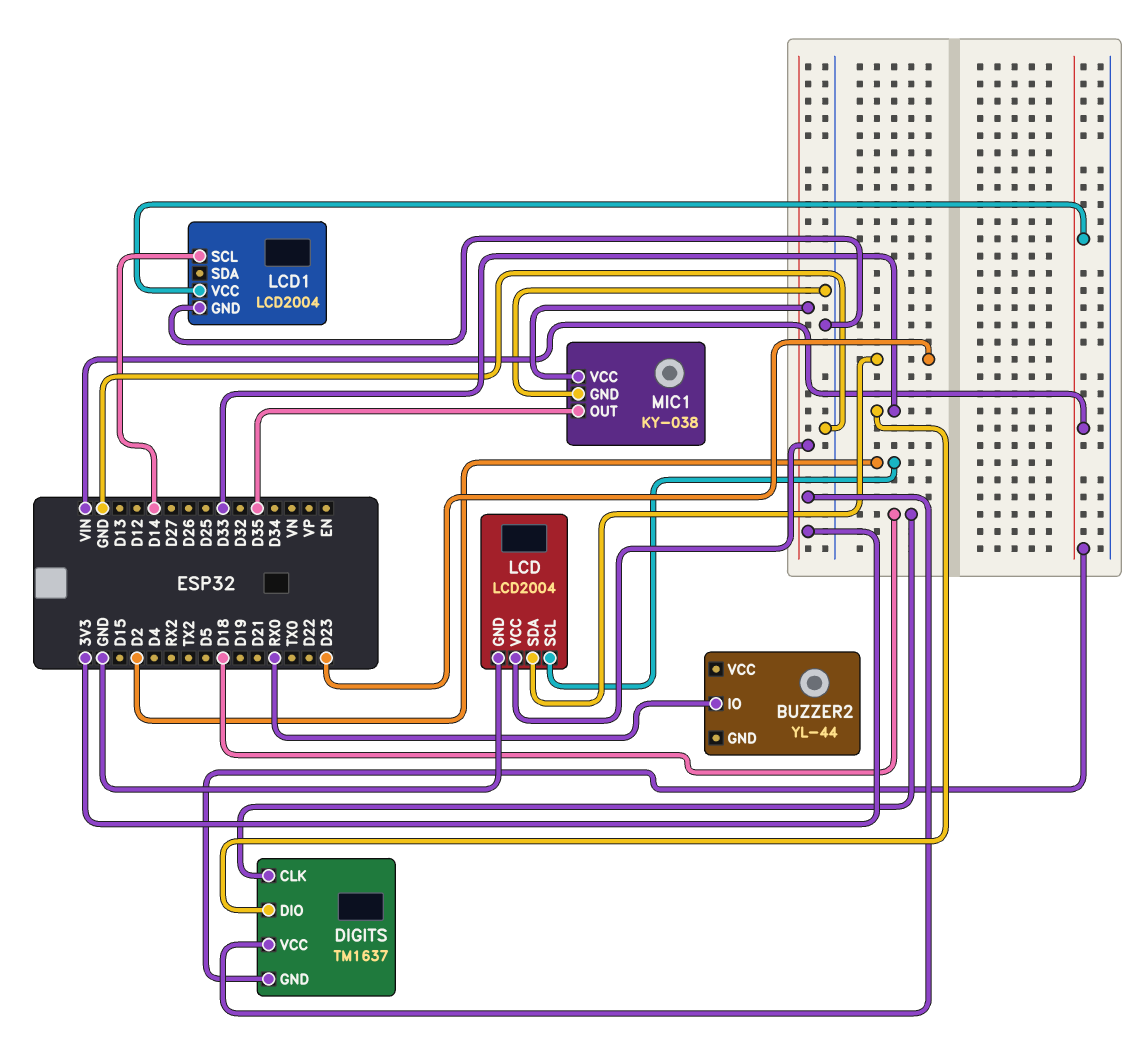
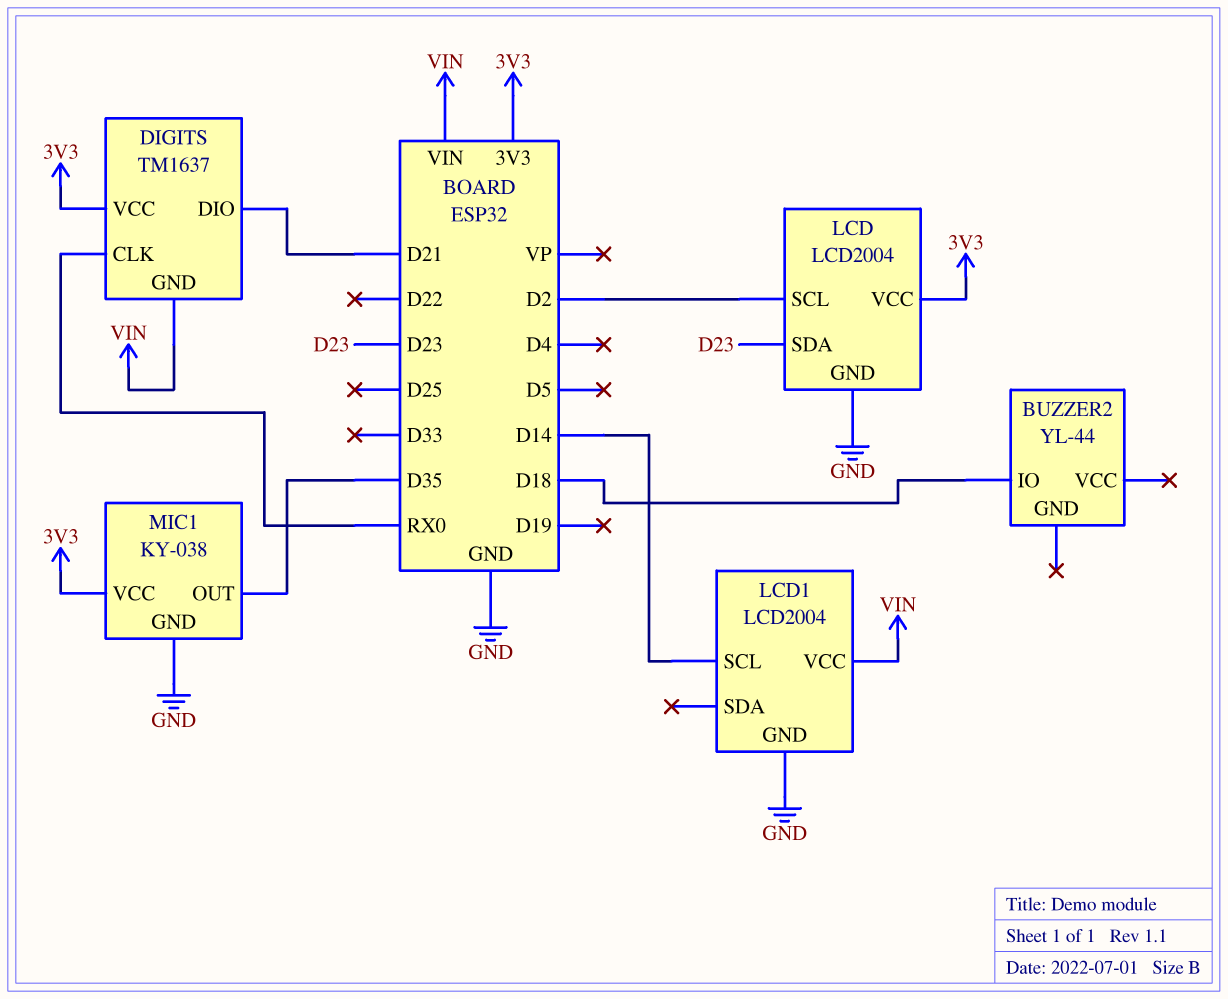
BUZZER2 pin IO: RX0 -> D18
DIGITS pin CLK: D18 -> RX0
DIGITS pin DIO: D33 -> D21

